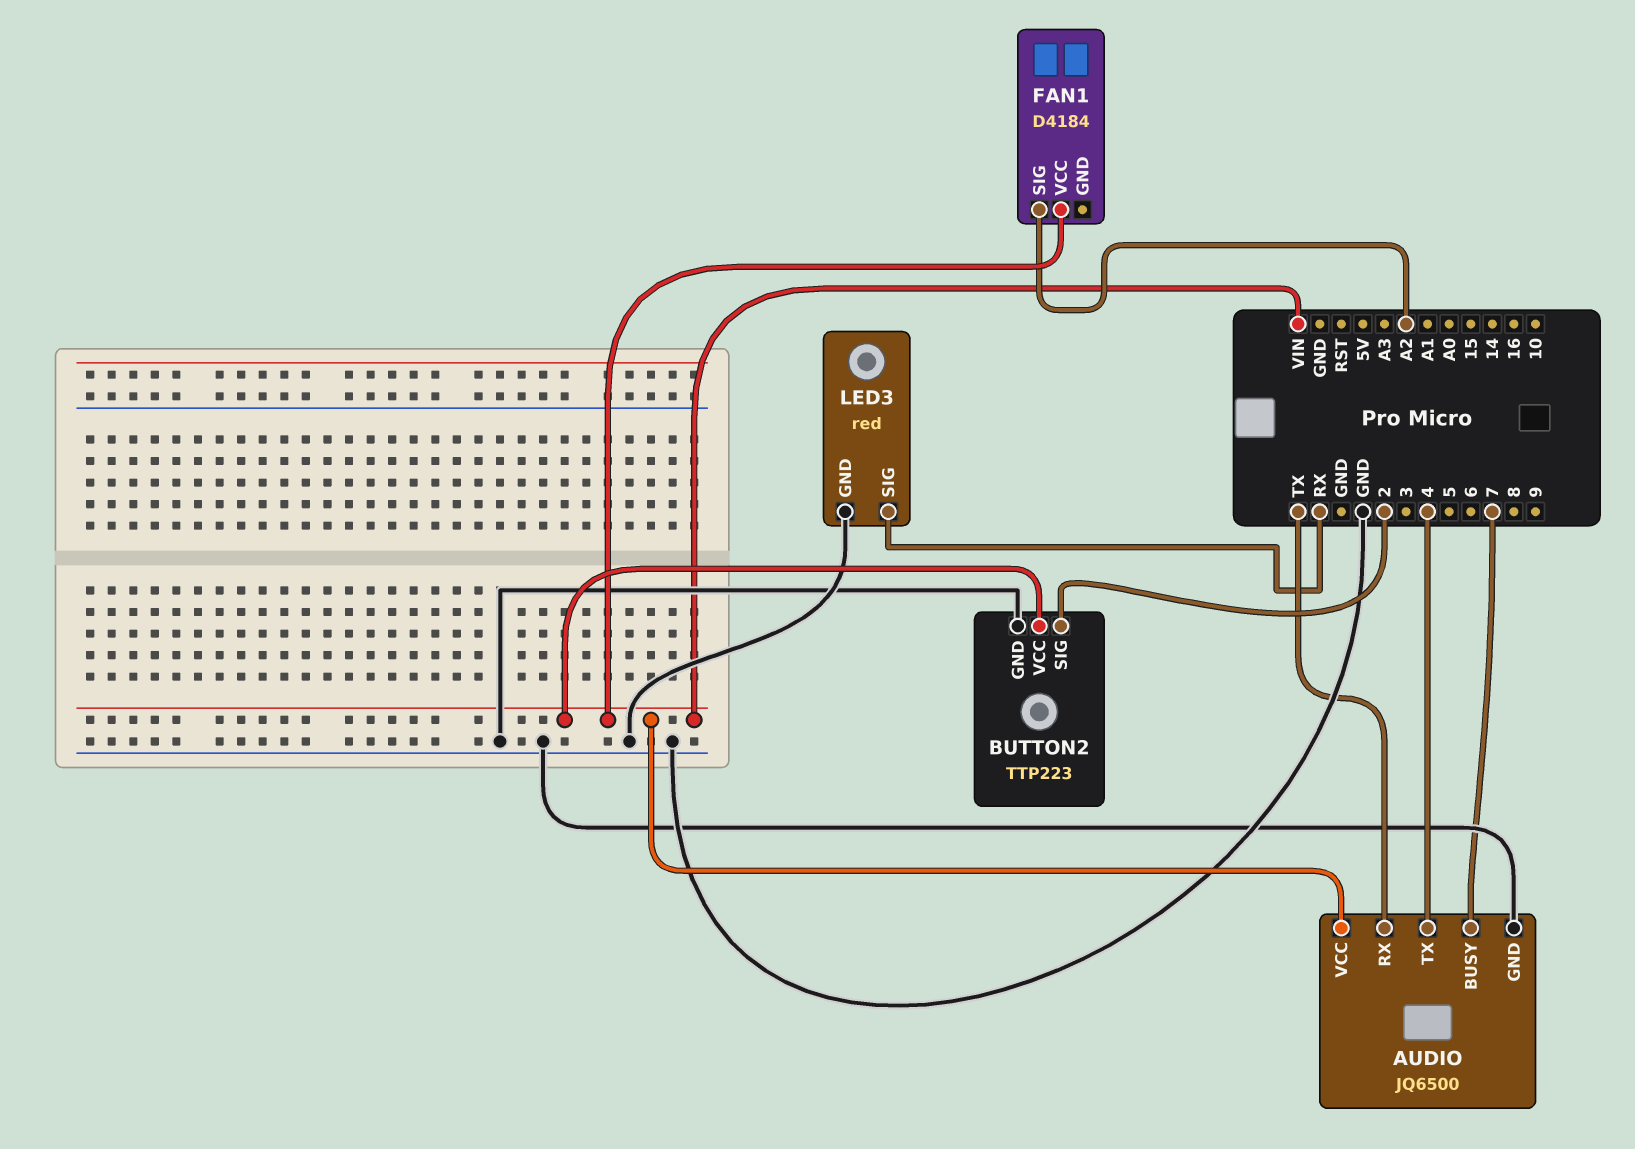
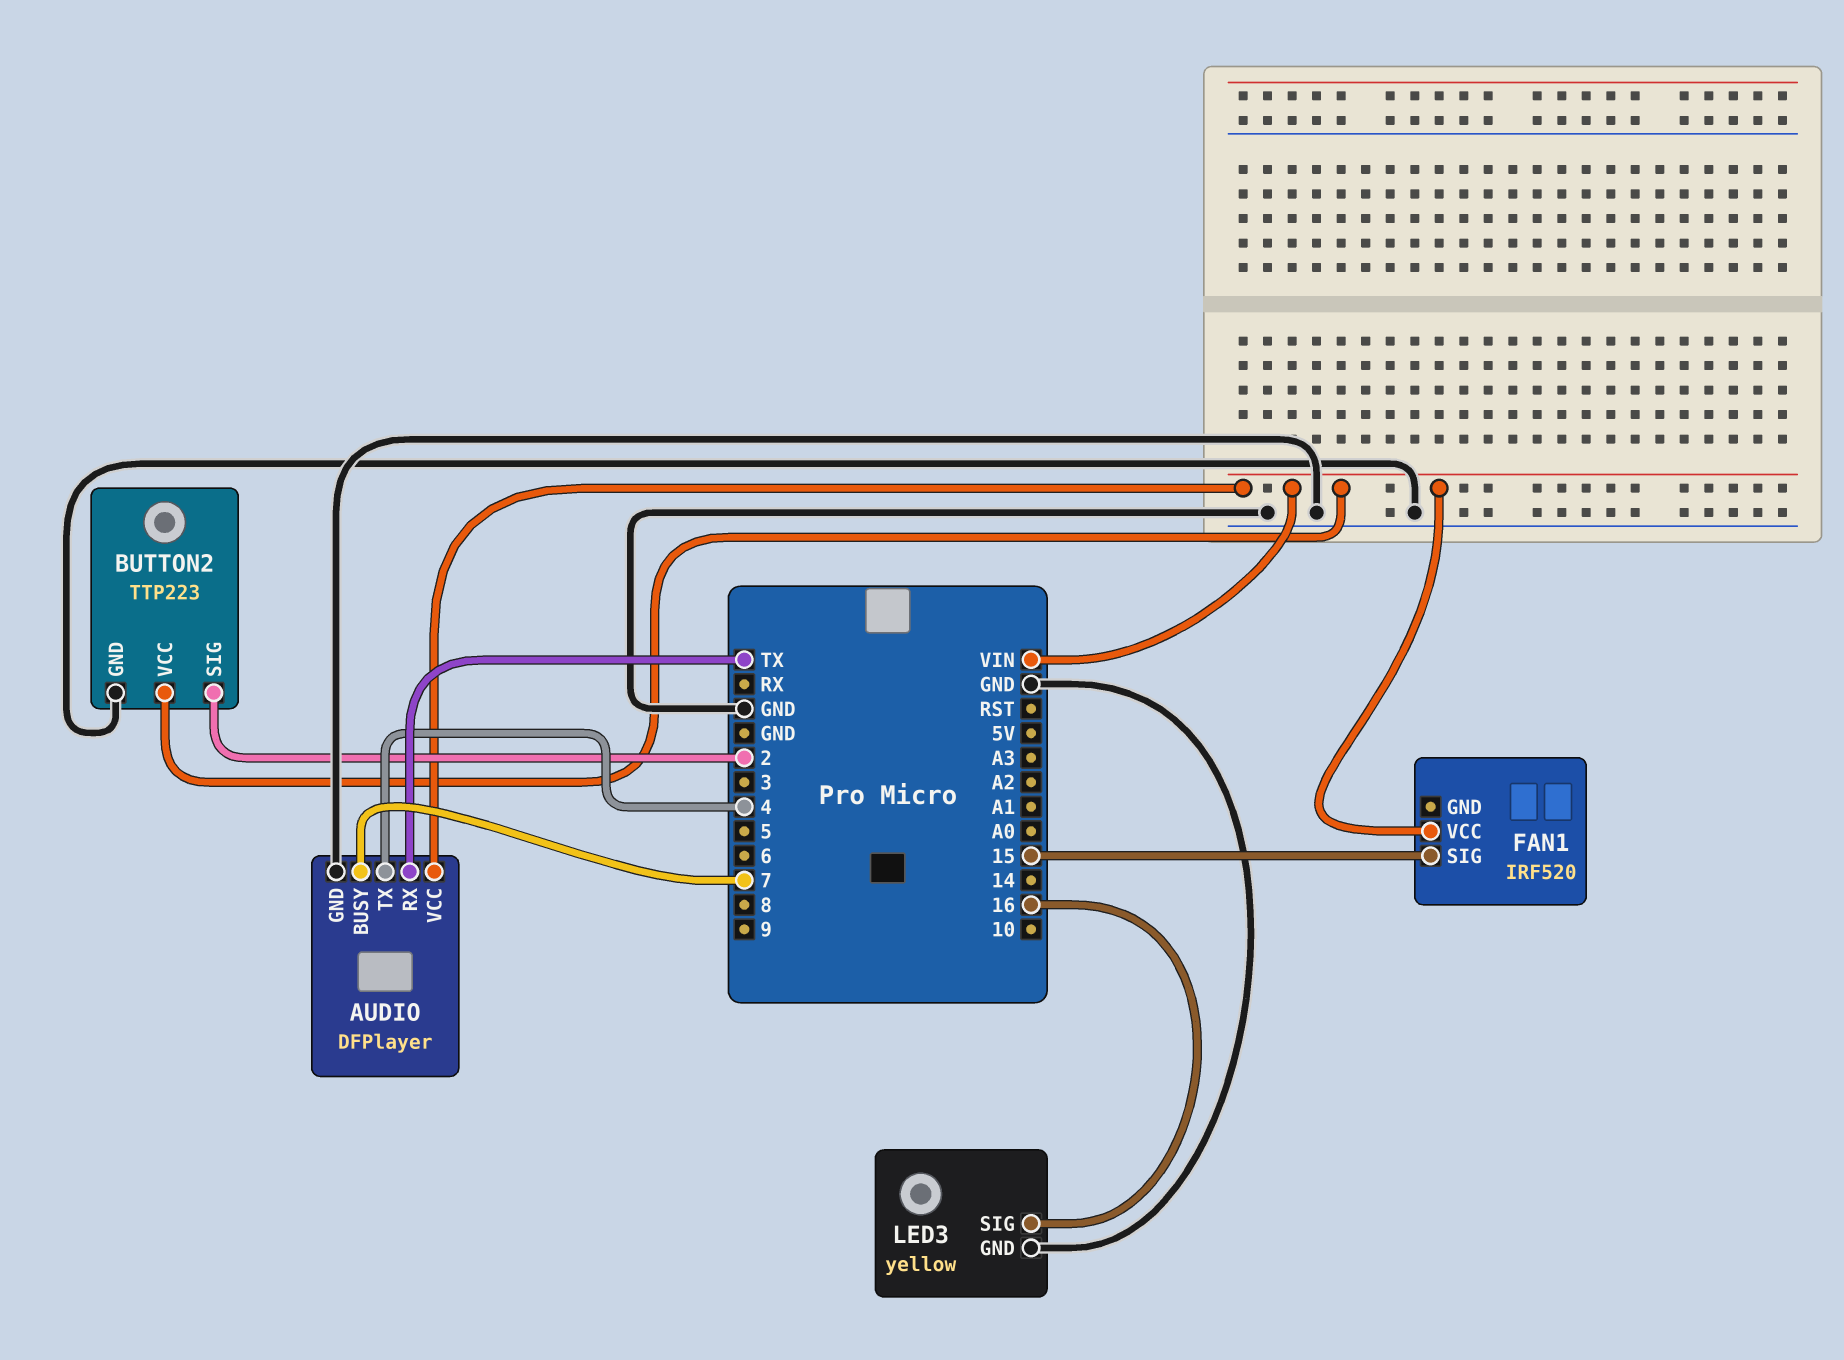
AUDIO: JQ6500 -> DFPlayer
FAN1: D4184 -> IRF520
FAN1 pin SIG: A2 -> 15
LED3: red -> yellow
LED3 pin SIG: RX -> 16

